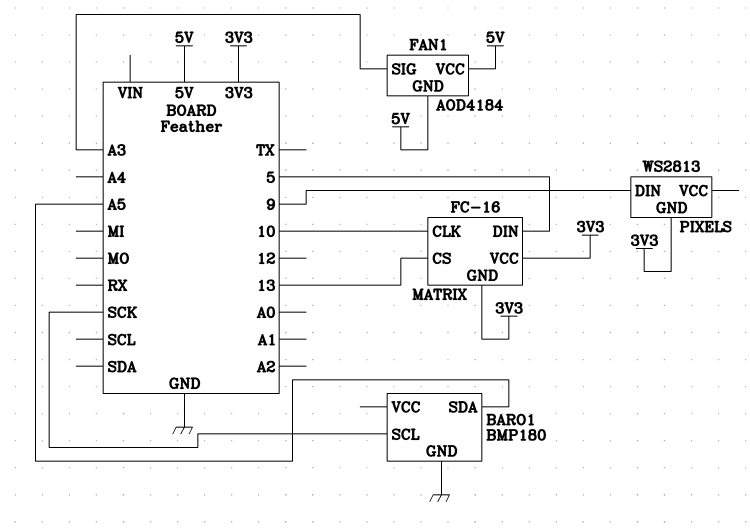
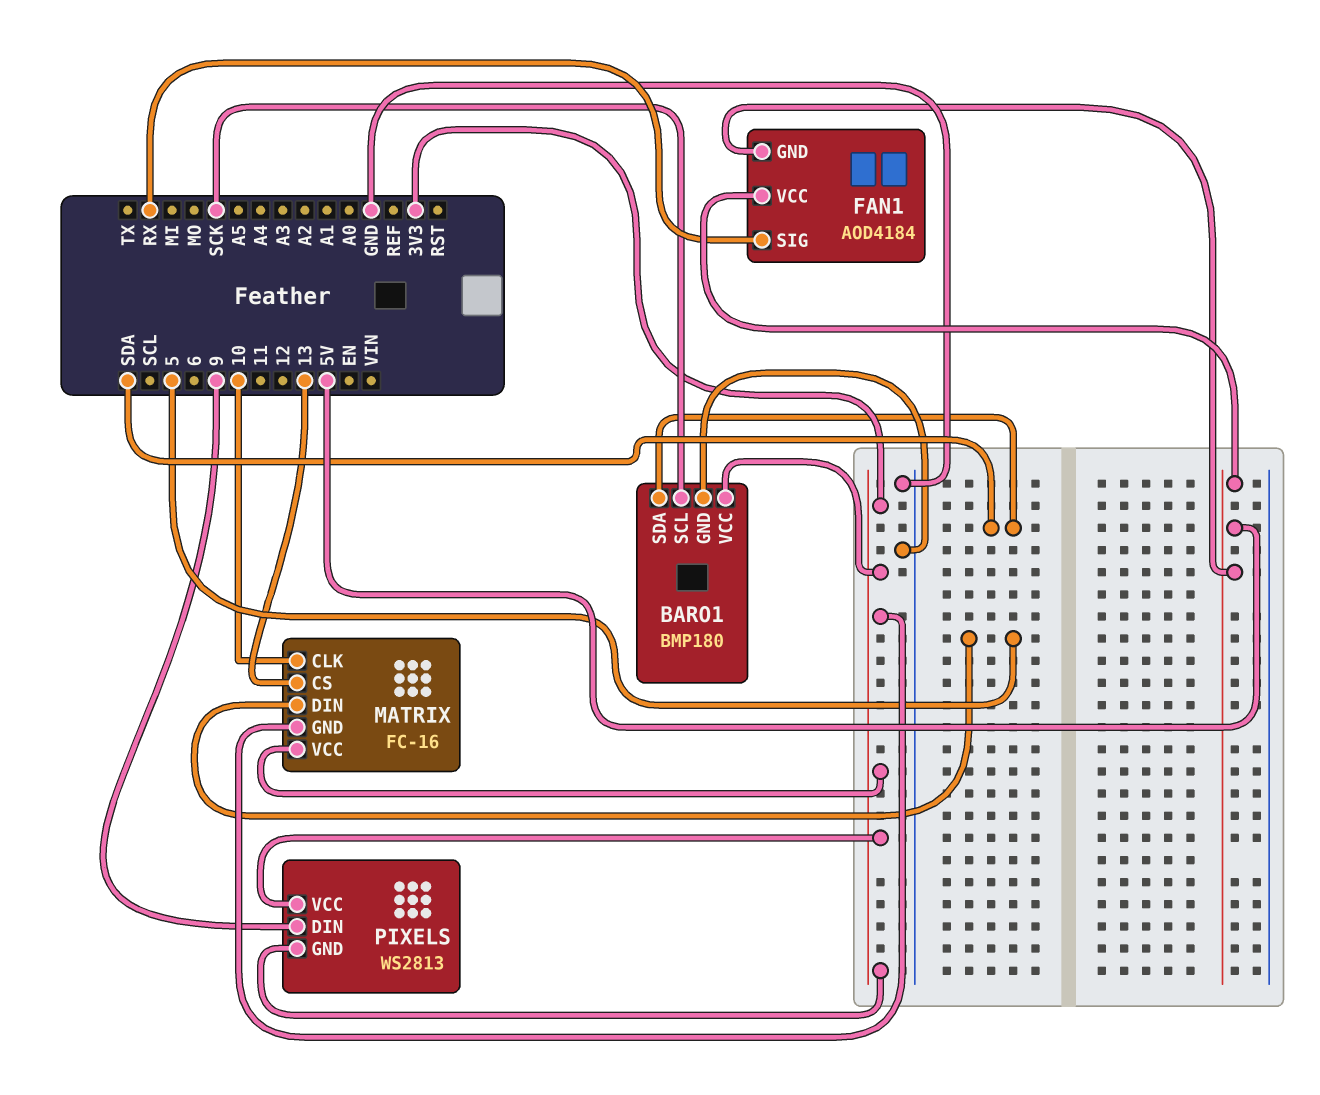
BARO1 pin SDA: A5 -> SDA
BARO1 pin VCC: none -> 3V3
FAN1 pin SIG: A3 -> RX
PIXELS pin VCC: none -> 3V3

